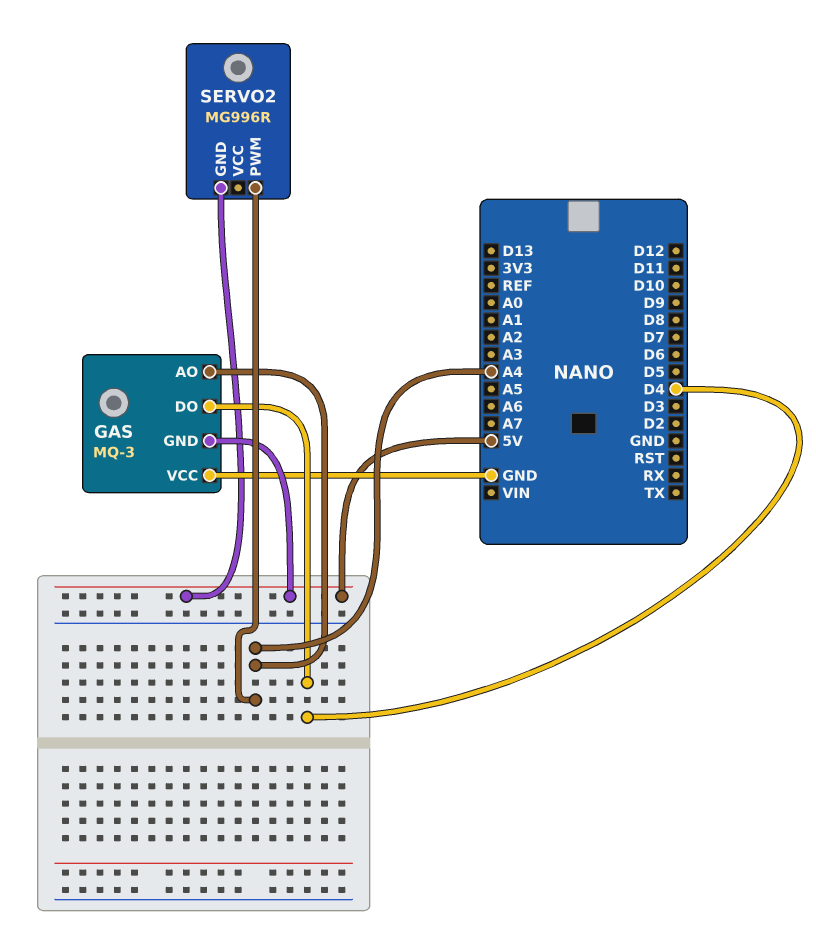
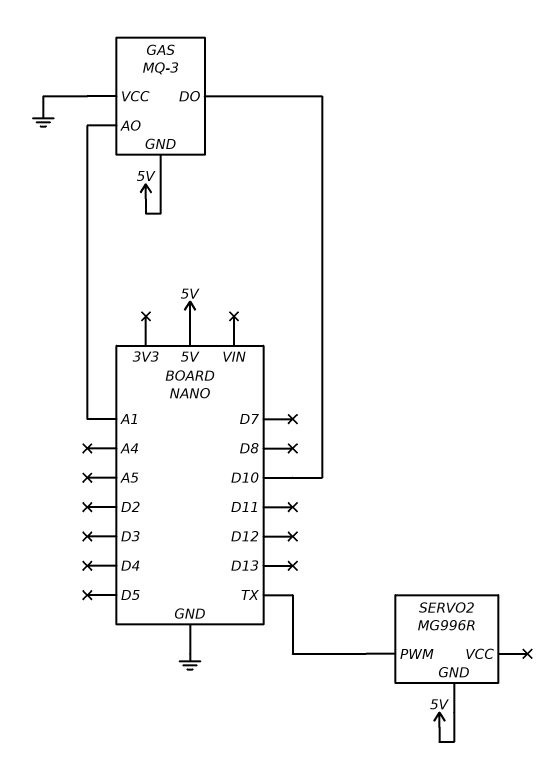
GAS pin AO: A4 -> A1
GAS pin DO: D4 -> D10
SERVO2 pin PWM: A4 -> TX

